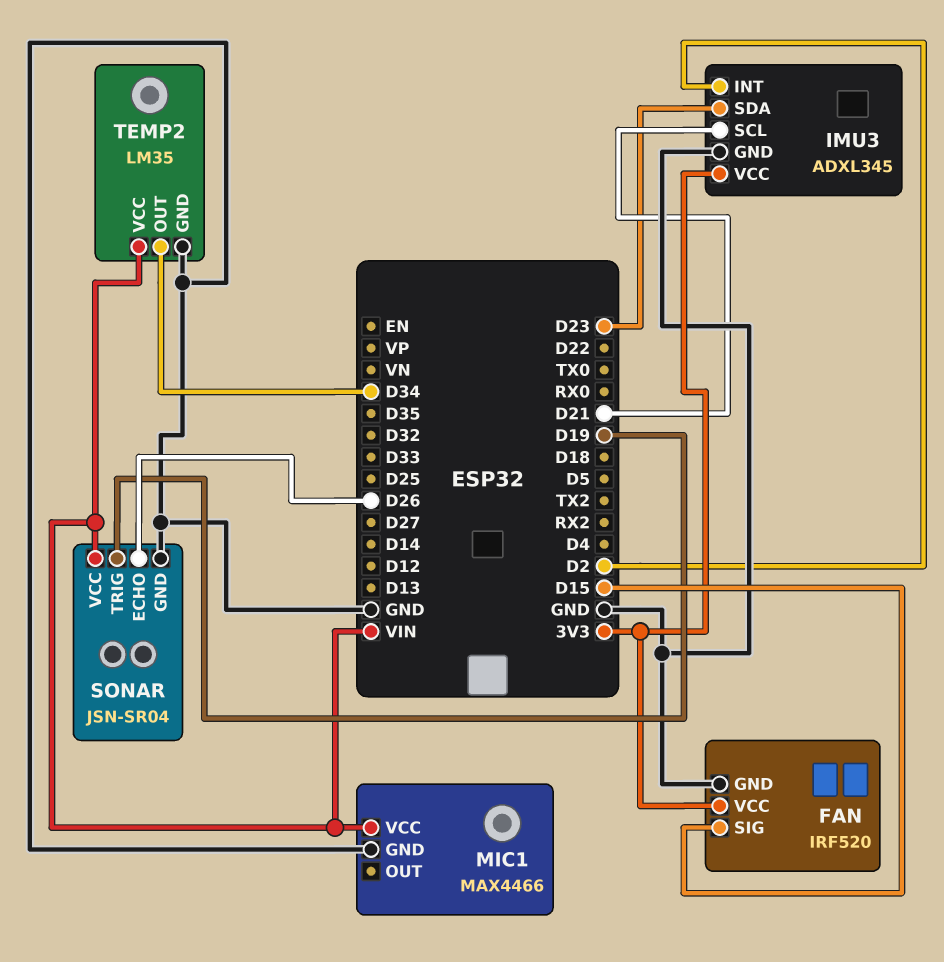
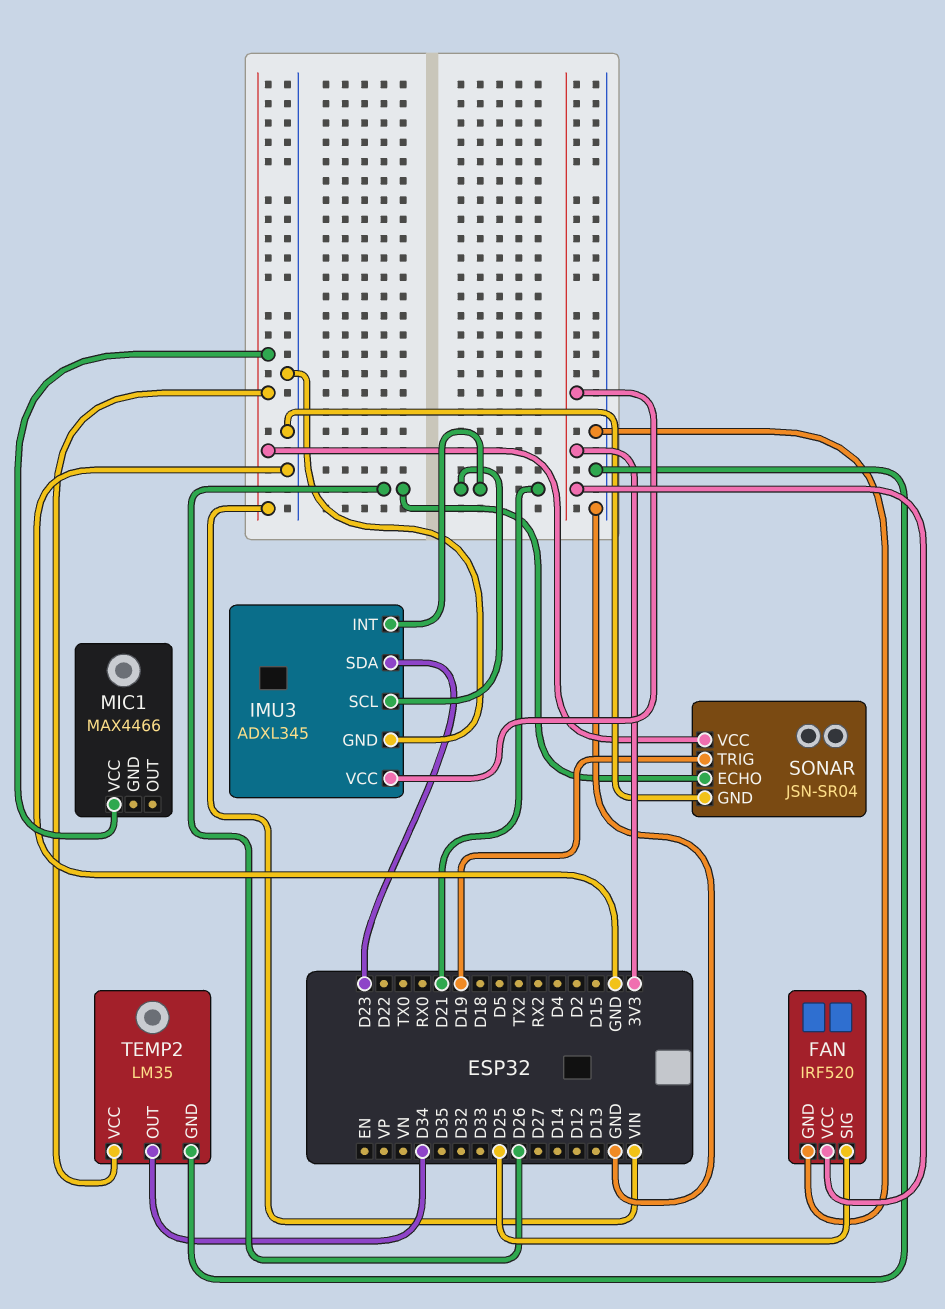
FAN pin SIG: D15 -> D25
IMU3 pin INT: D2 -> D21
MIC1 pin GND: GND -> none

